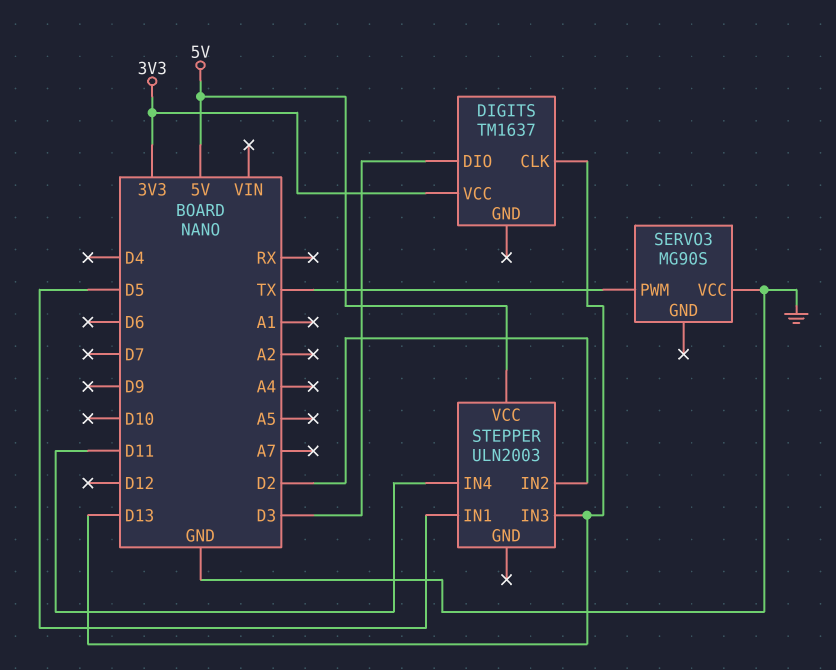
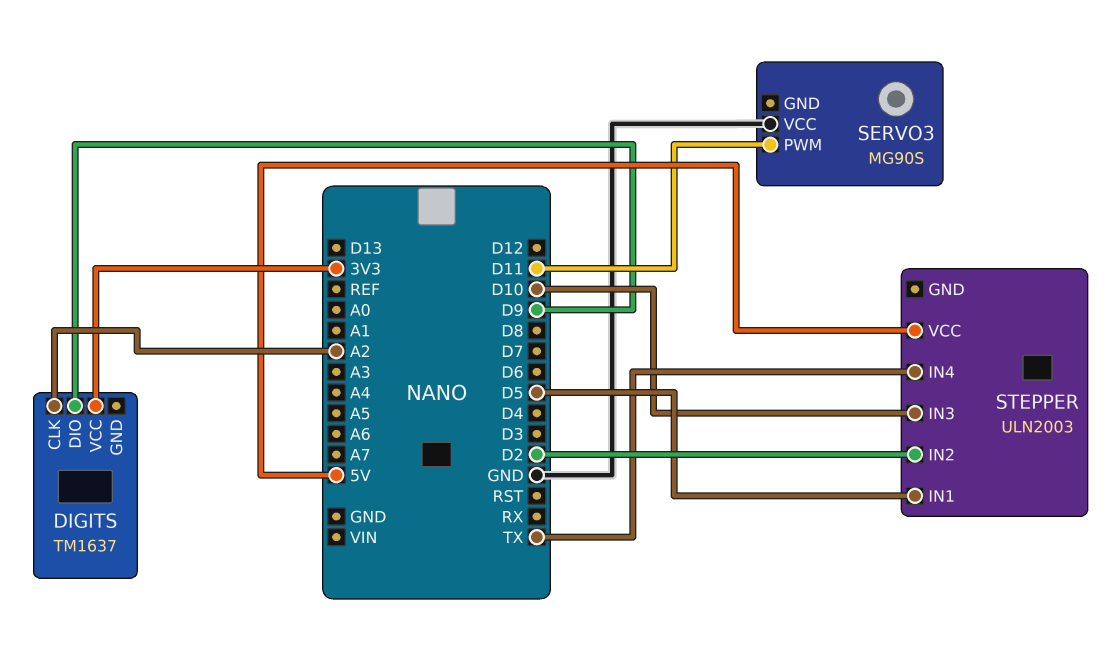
DIGITS pin CLK: D13 -> A2
DIGITS pin DIO: D3 -> D9
SERVO3 pin PWM: TX -> D11
STEPPER pin IN3: D13 -> D10
STEPPER pin IN4: D11 -> TX

